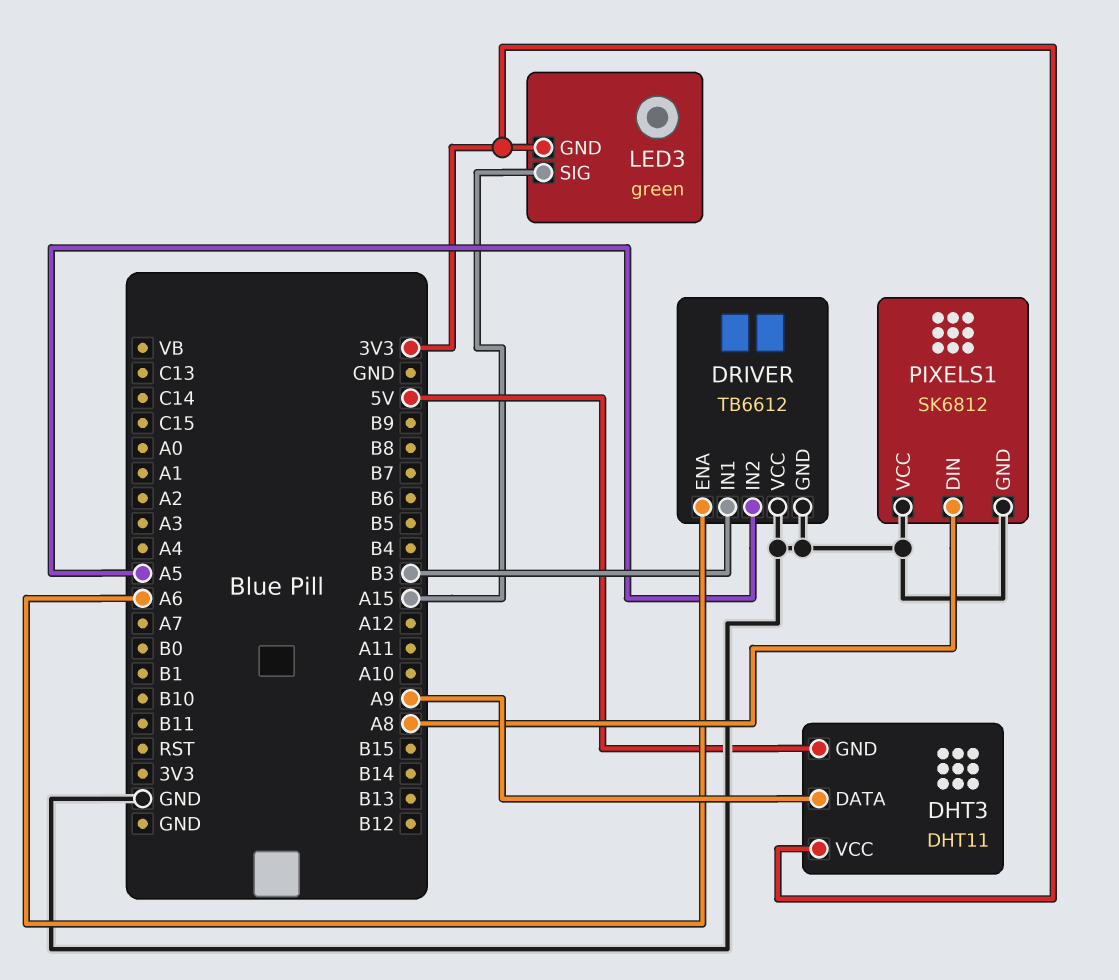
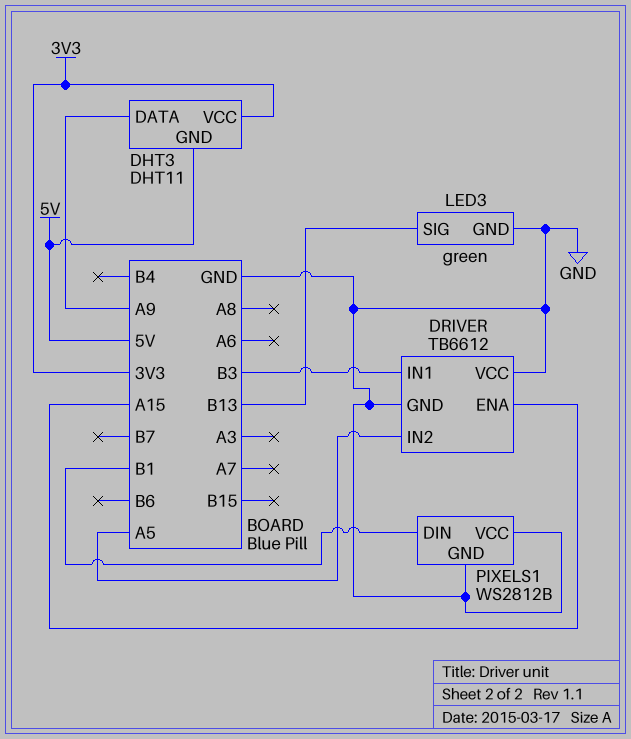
DRIVER pin ENA: A6 -> A15
LED3 pin GND: 3V3 -> GND
LED3 pin SIG: A15 -> B13
PIXELS1: SK6812 -> WS2812B
PIXELS1 pin DIN: A8 -> B1

